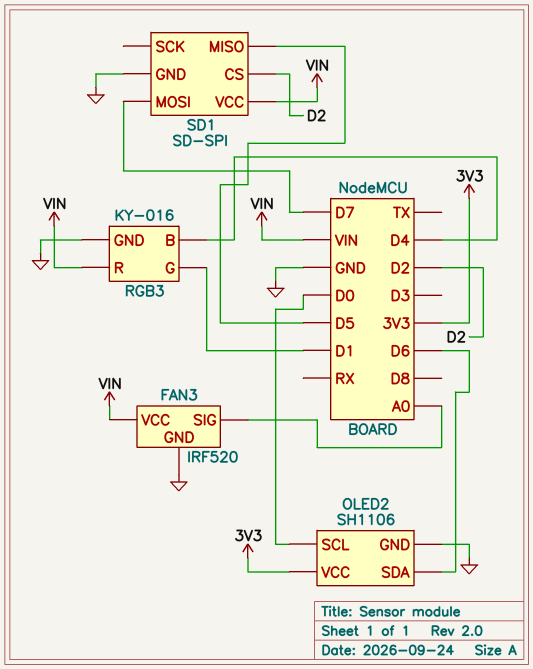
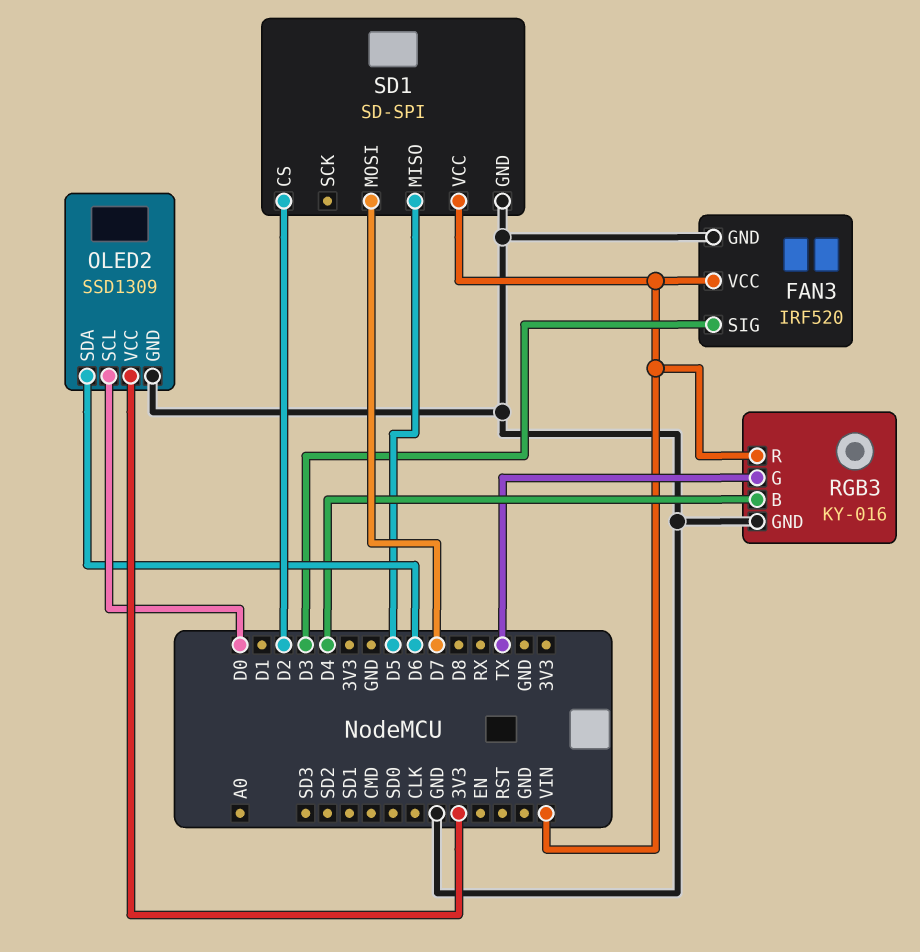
FAN3 pin SIG: A0 -> D3
OLED2: SH1106 -> SSD1309
RGB3 pin G: D1 -> TX

